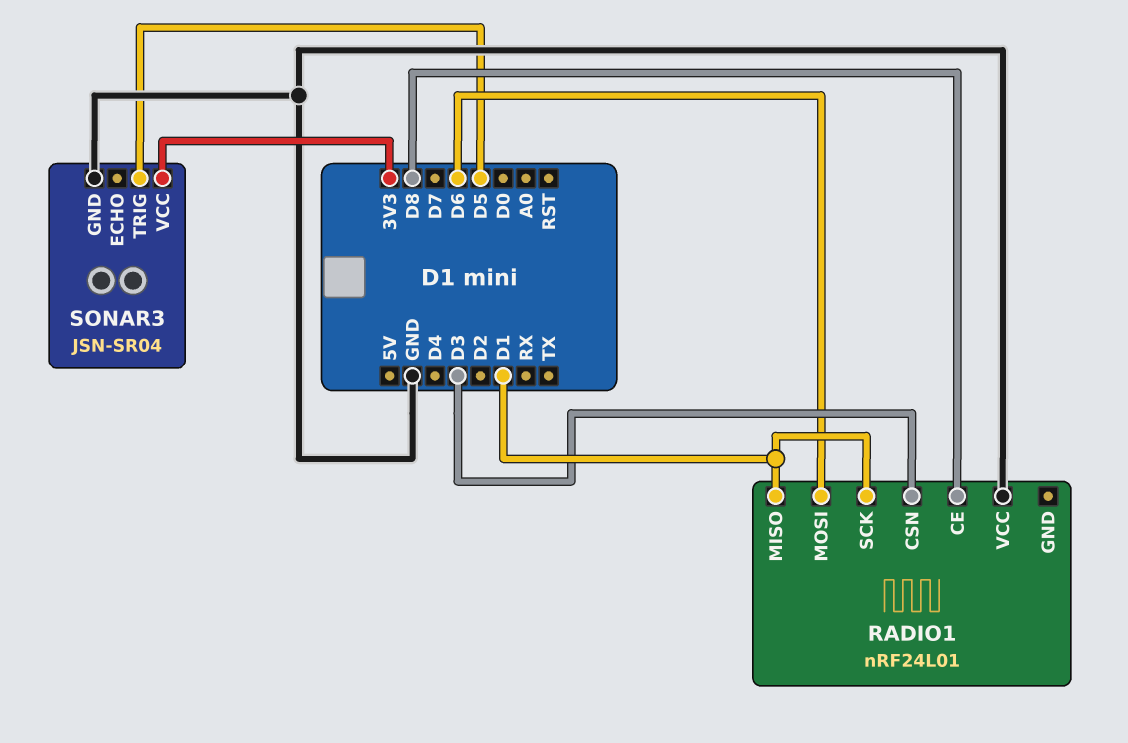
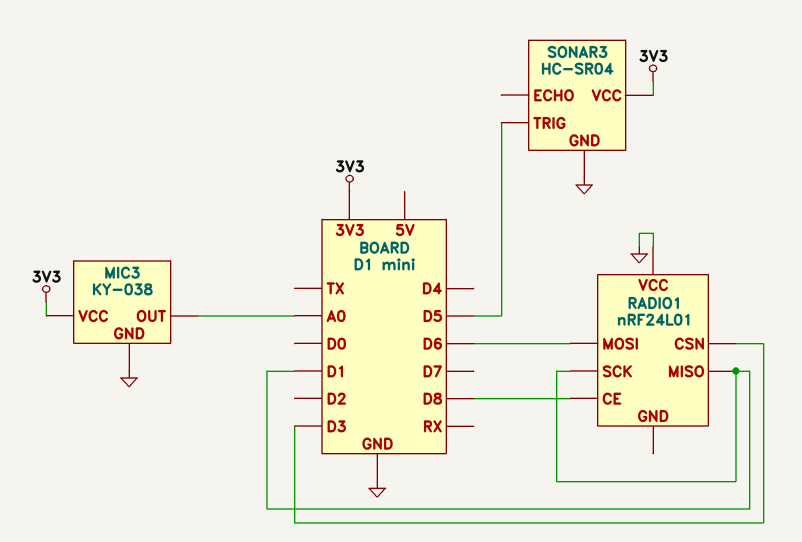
MIC3: none -> KY-038
MIC3 pin GND: none -> GND
MIC3 pin OUT: none -> A0
MIC3 pin VCC: none -> 3V3
SONAR3: JSN-SR04 -> HC-SR04

